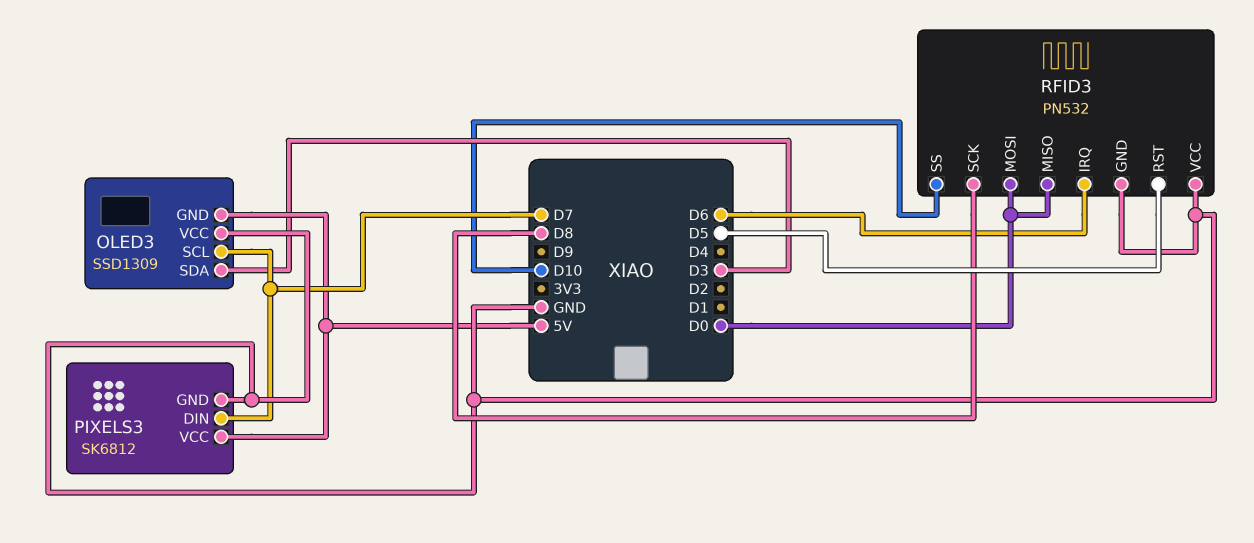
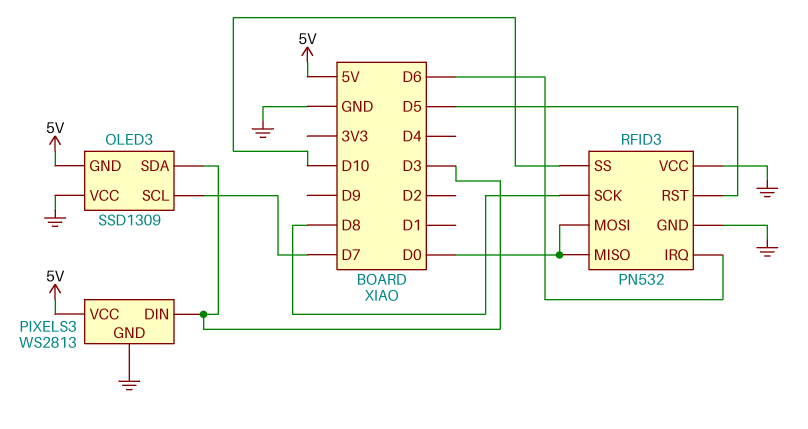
PIXELS3: SK6812 -> WS2813
PIXELS3 pin DIN: D7 -> D3

